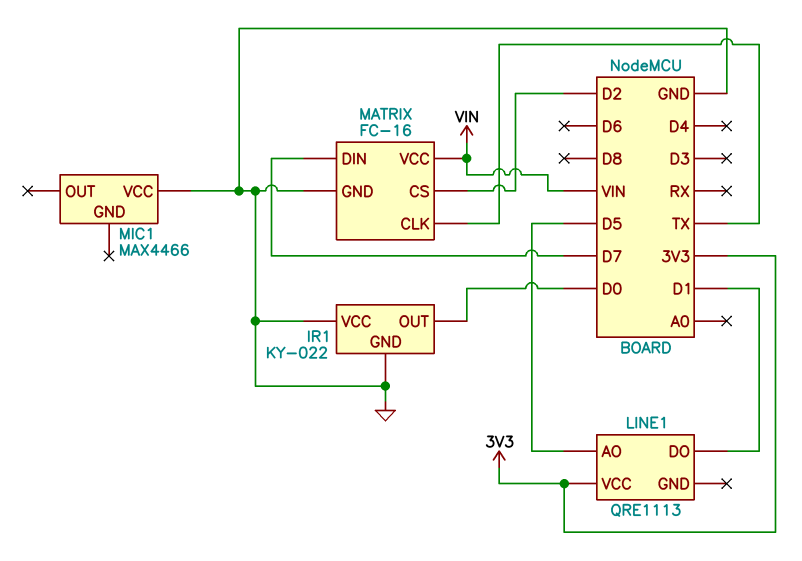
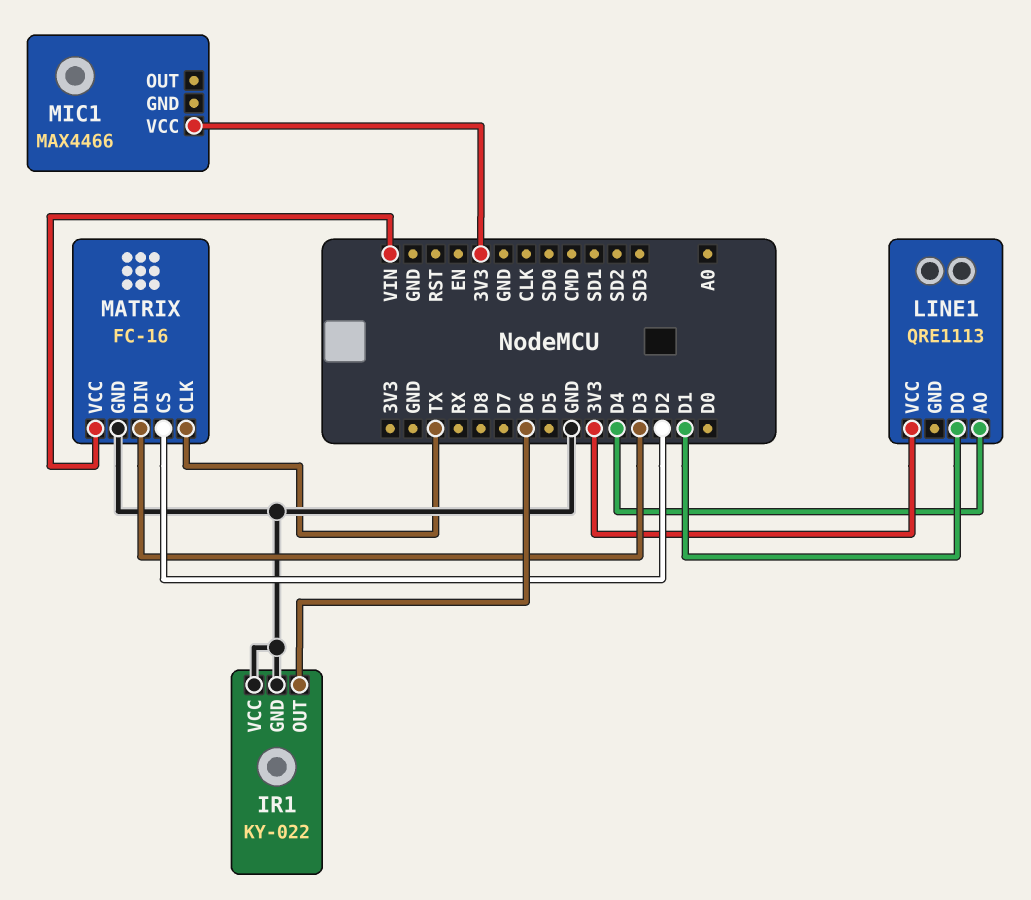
IR1 pin OUT: D0 -> D6
LINE1 pin AO: D5 -> D4
MATRIX pin DIN: D7 -> D3
MIC1 pin VCC: GND -> 3V3

